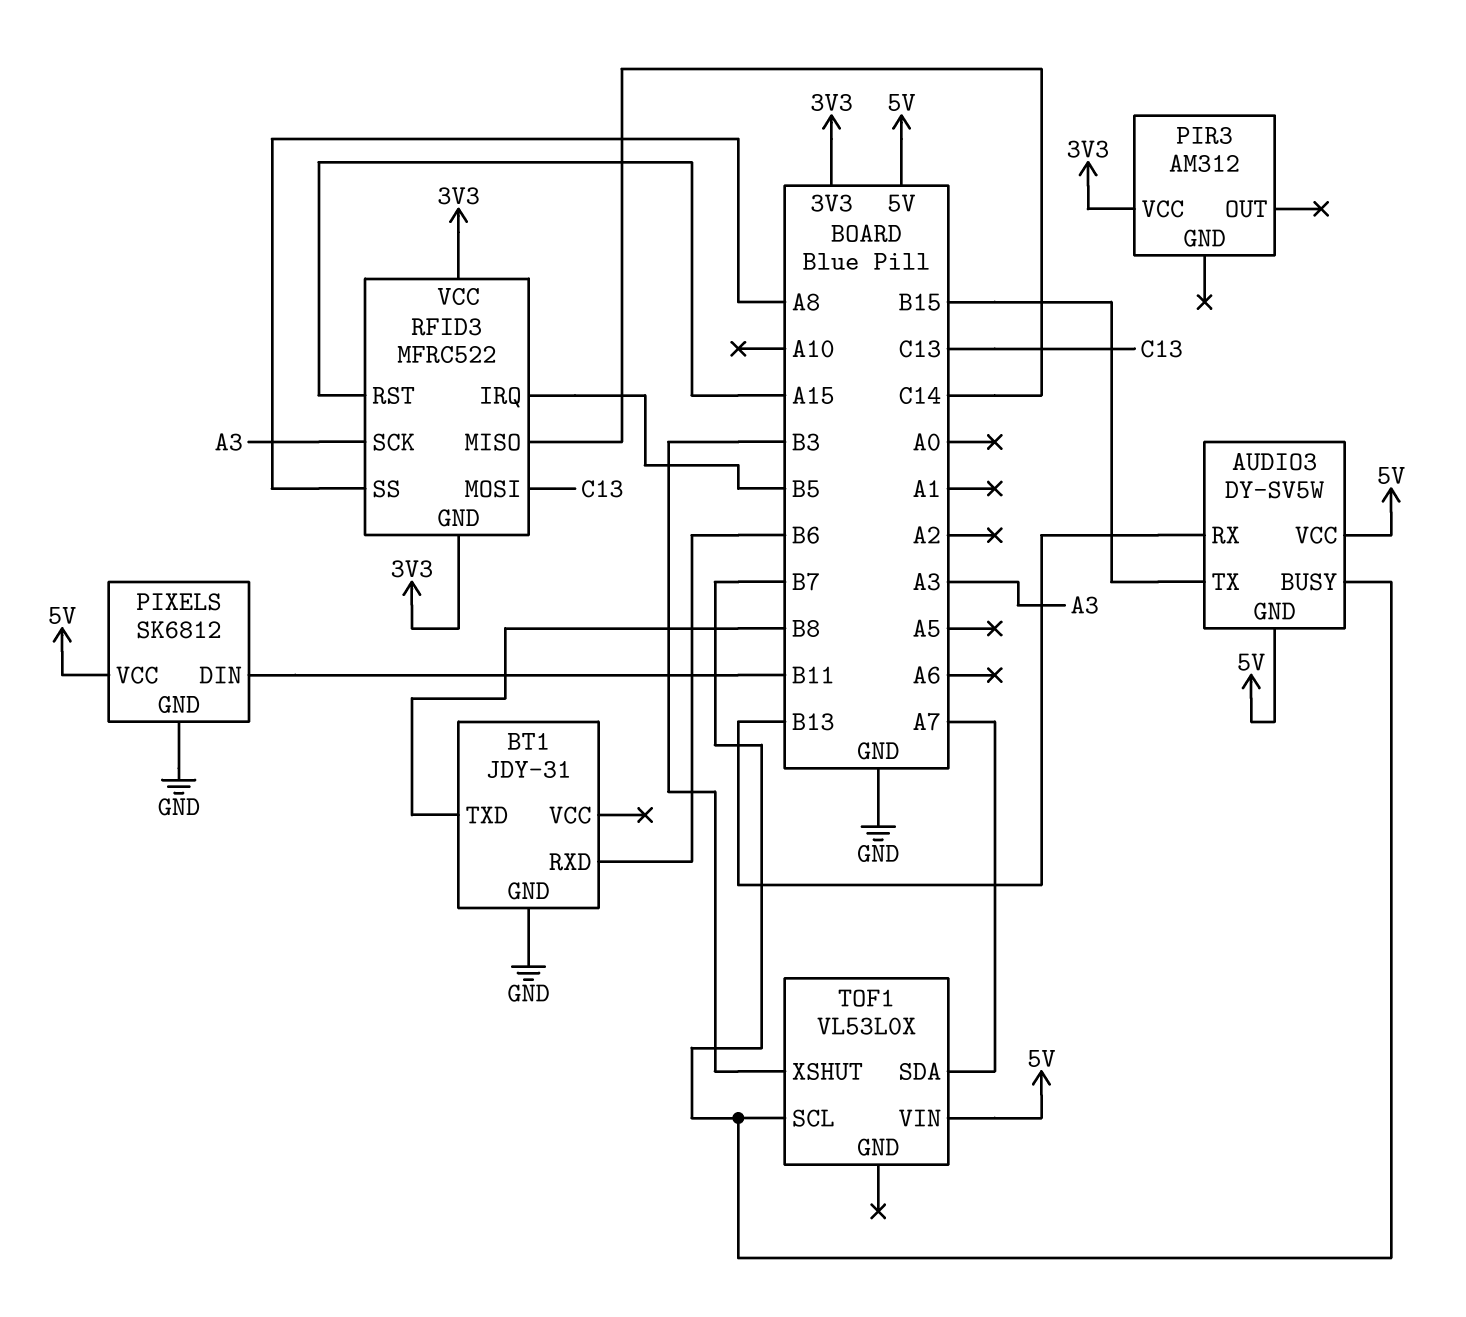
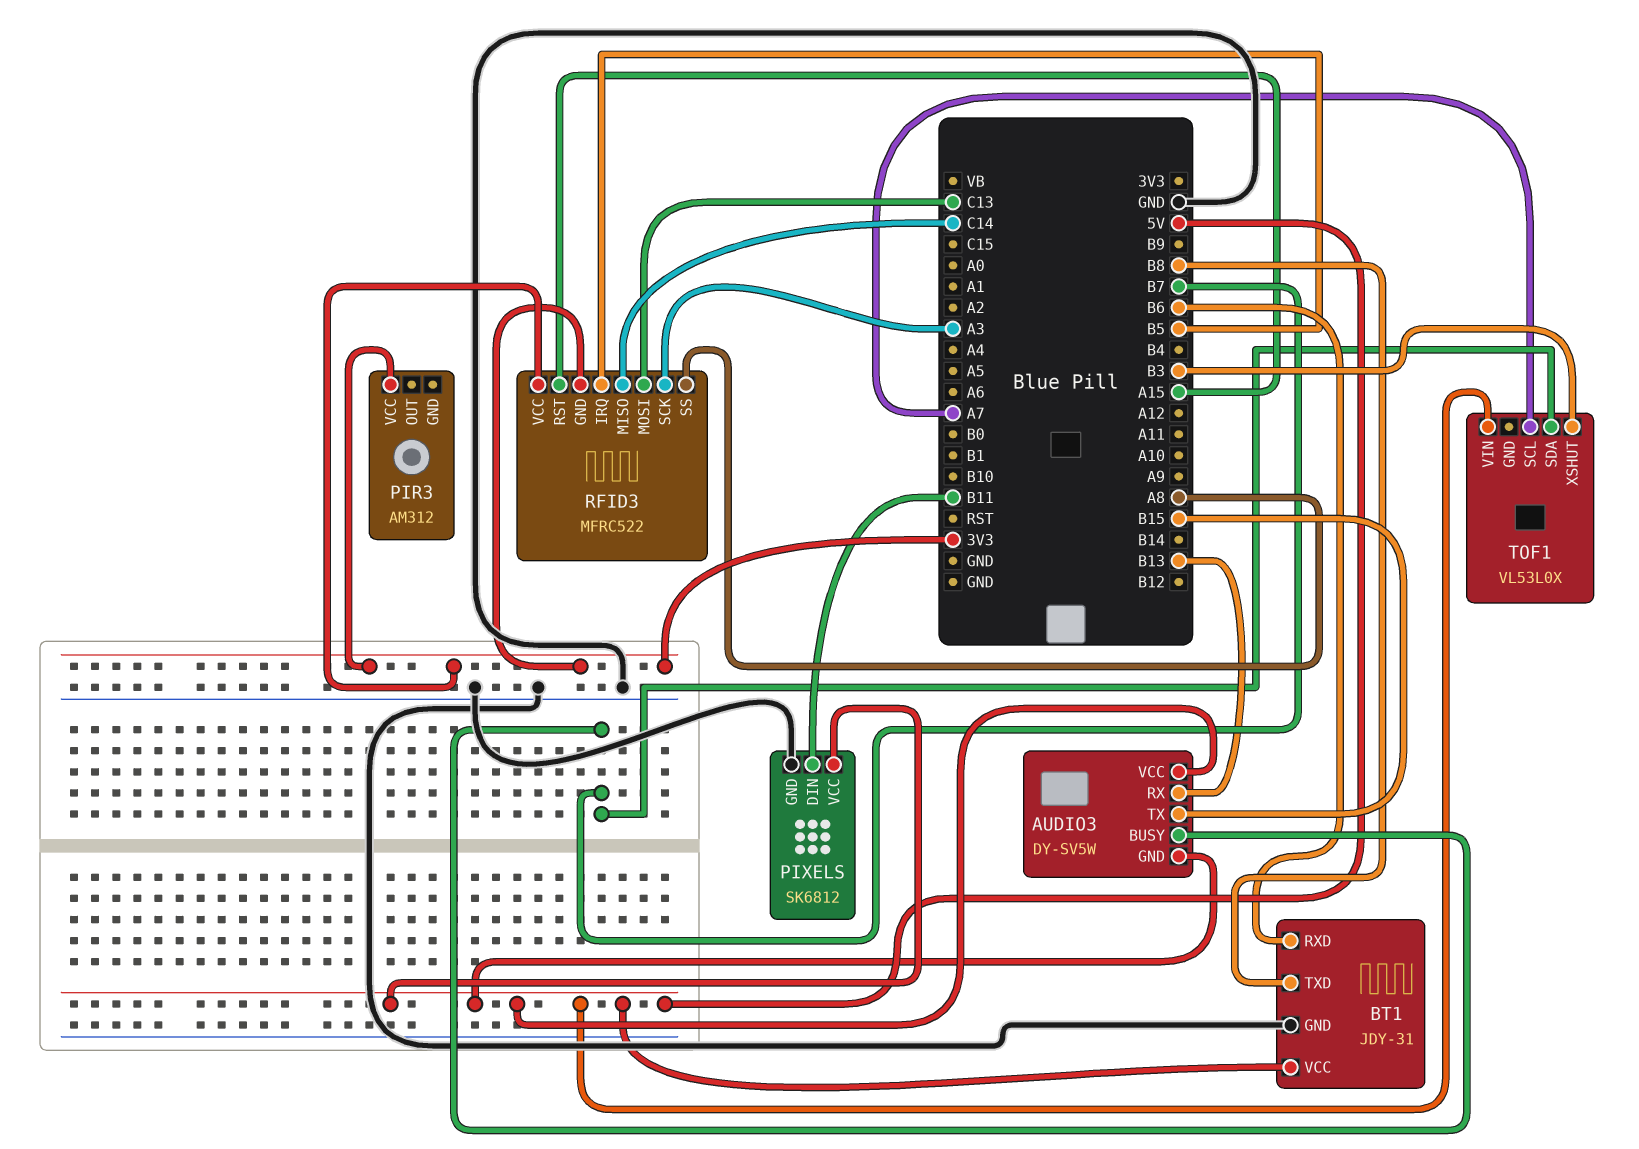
BT1 pin VCC: none -> 5V
TOF1 pin SCL: B7 -> A7
TOF1 pin SDA: A7 -> B7

